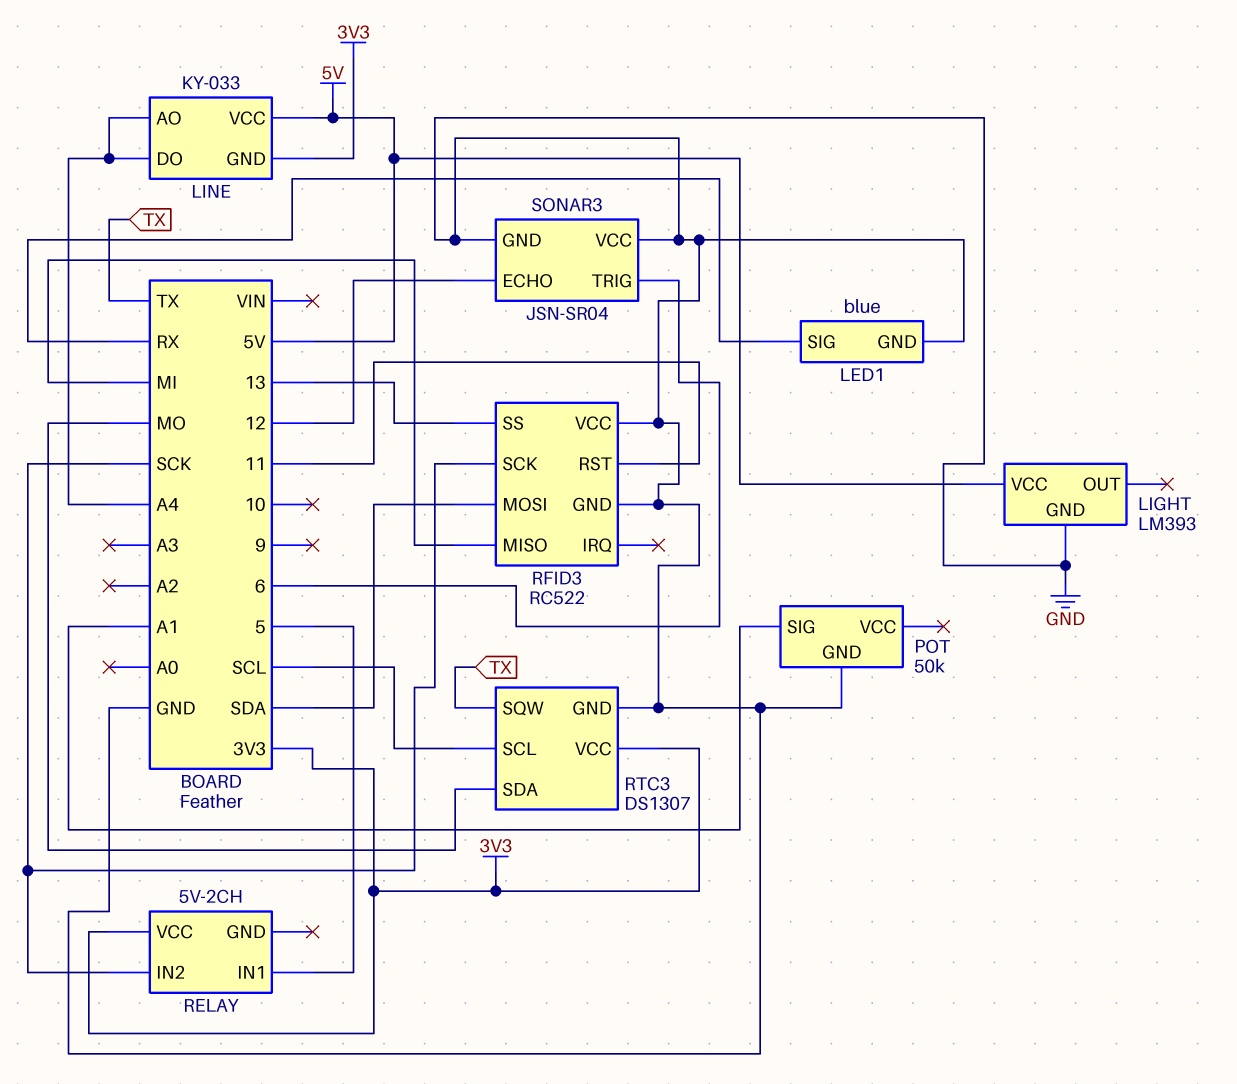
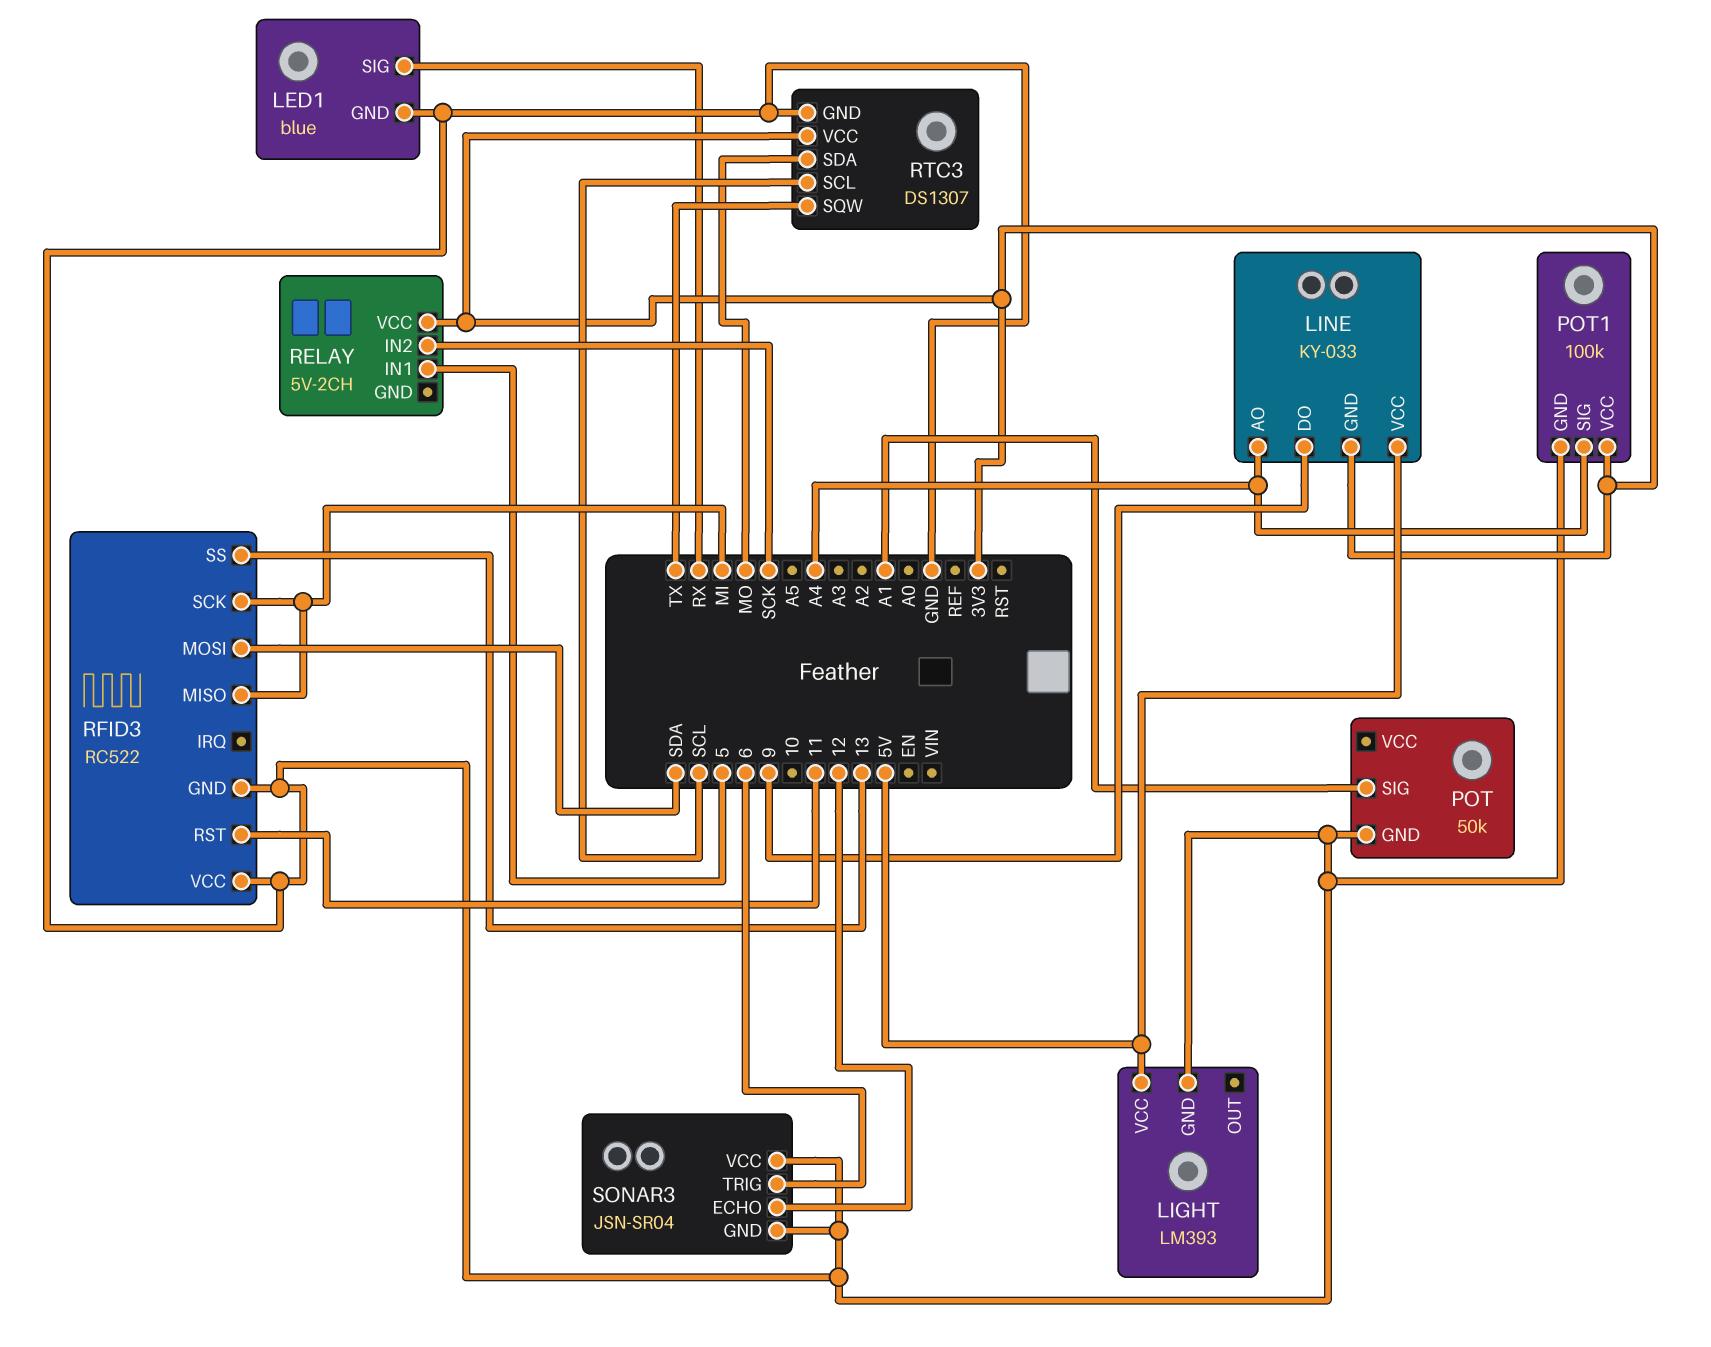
LINE pin DO: A4 -> 9
POT1: none -> 100k
POT1 pin GND: none -> GND
POT1 pin SIG: none -> A4
POT1 pin VCC: none -> 3V3
RFID3 pin SCK: SCK -> MI

